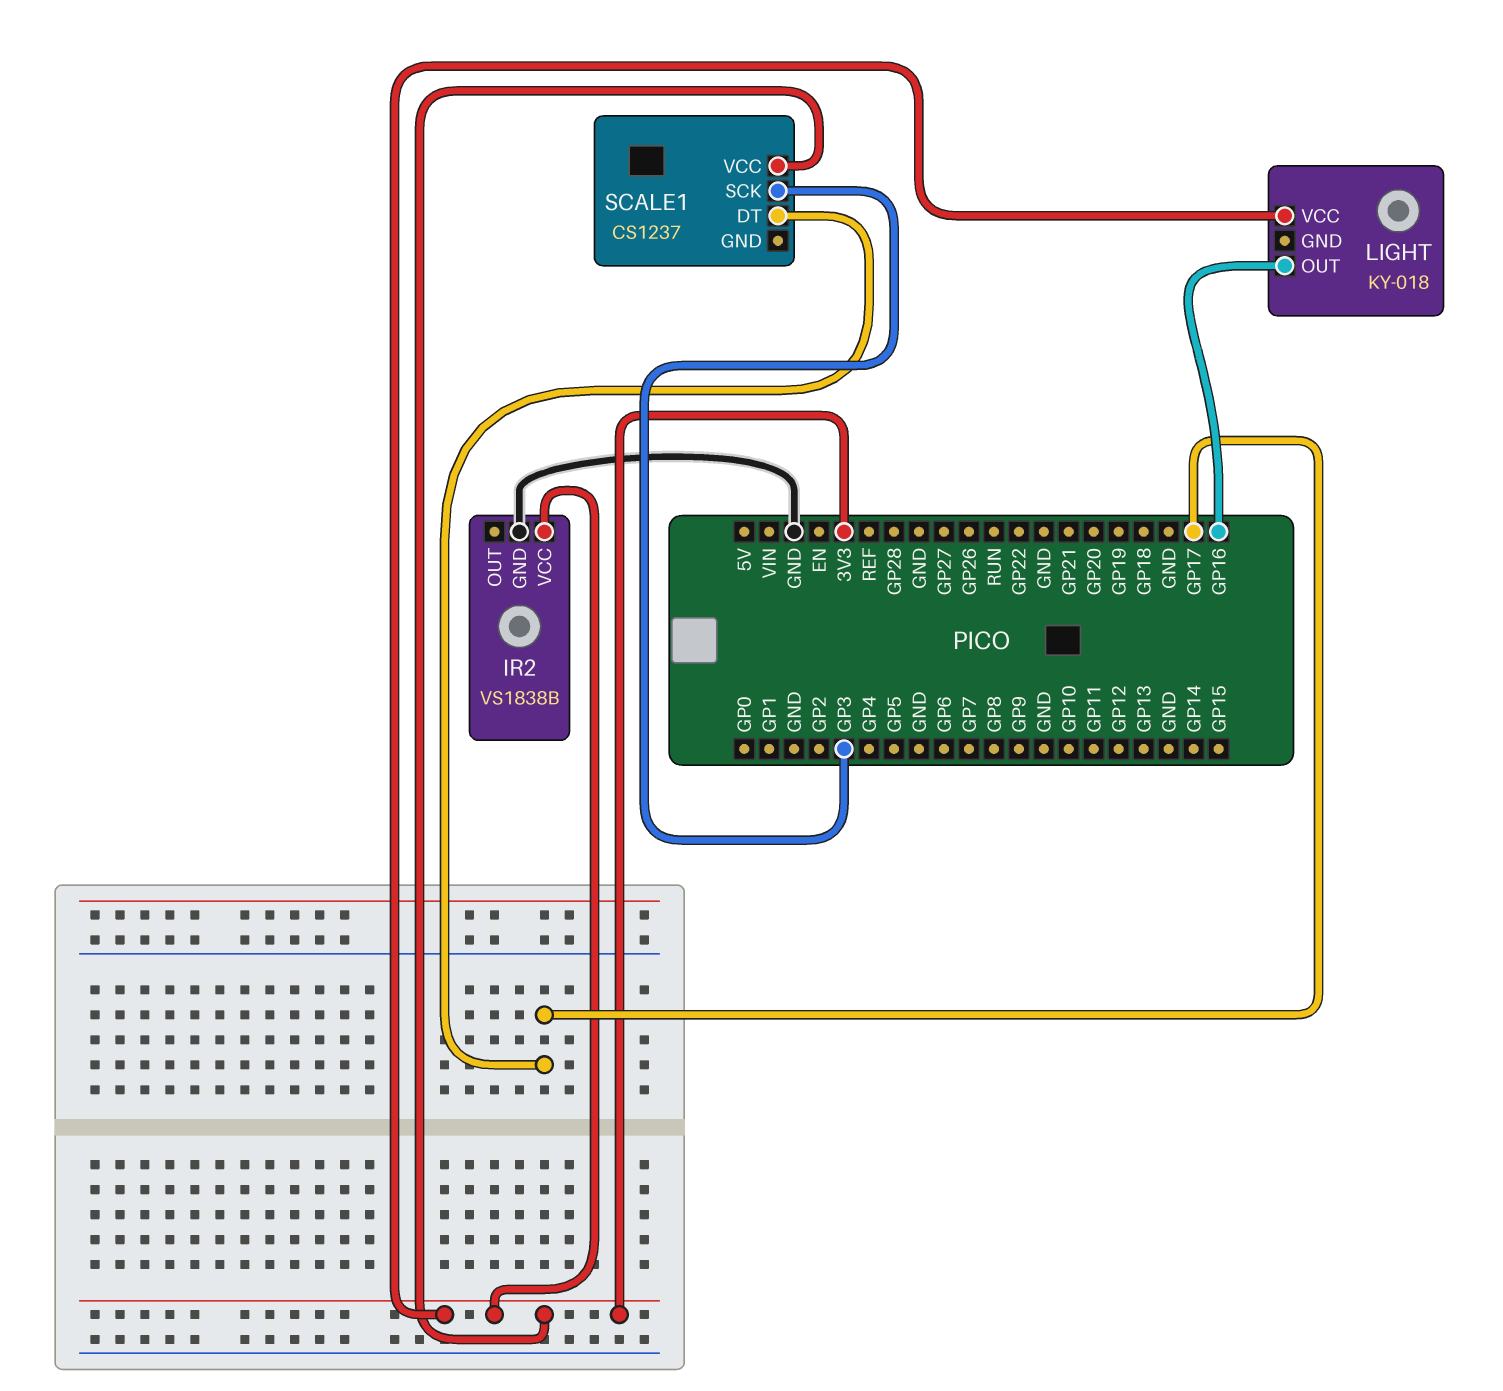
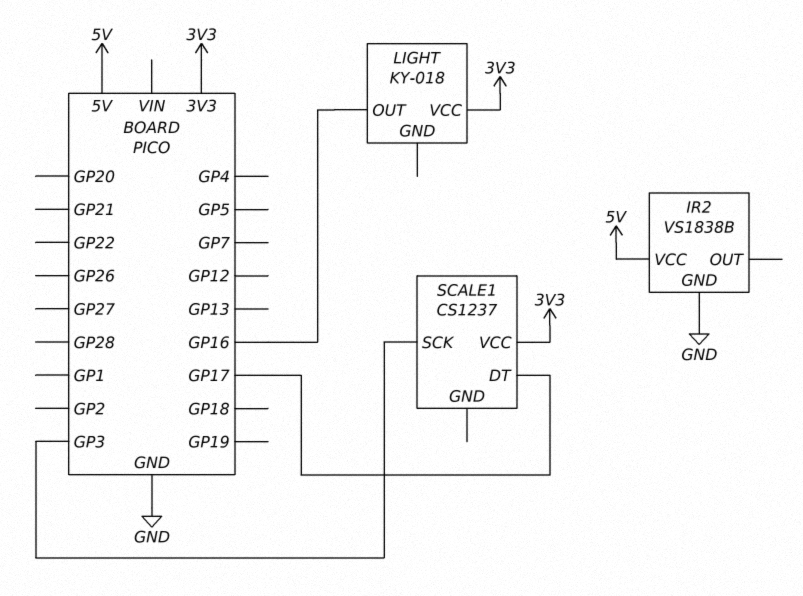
IR2 pin VCC: 3V3 -> 5V

